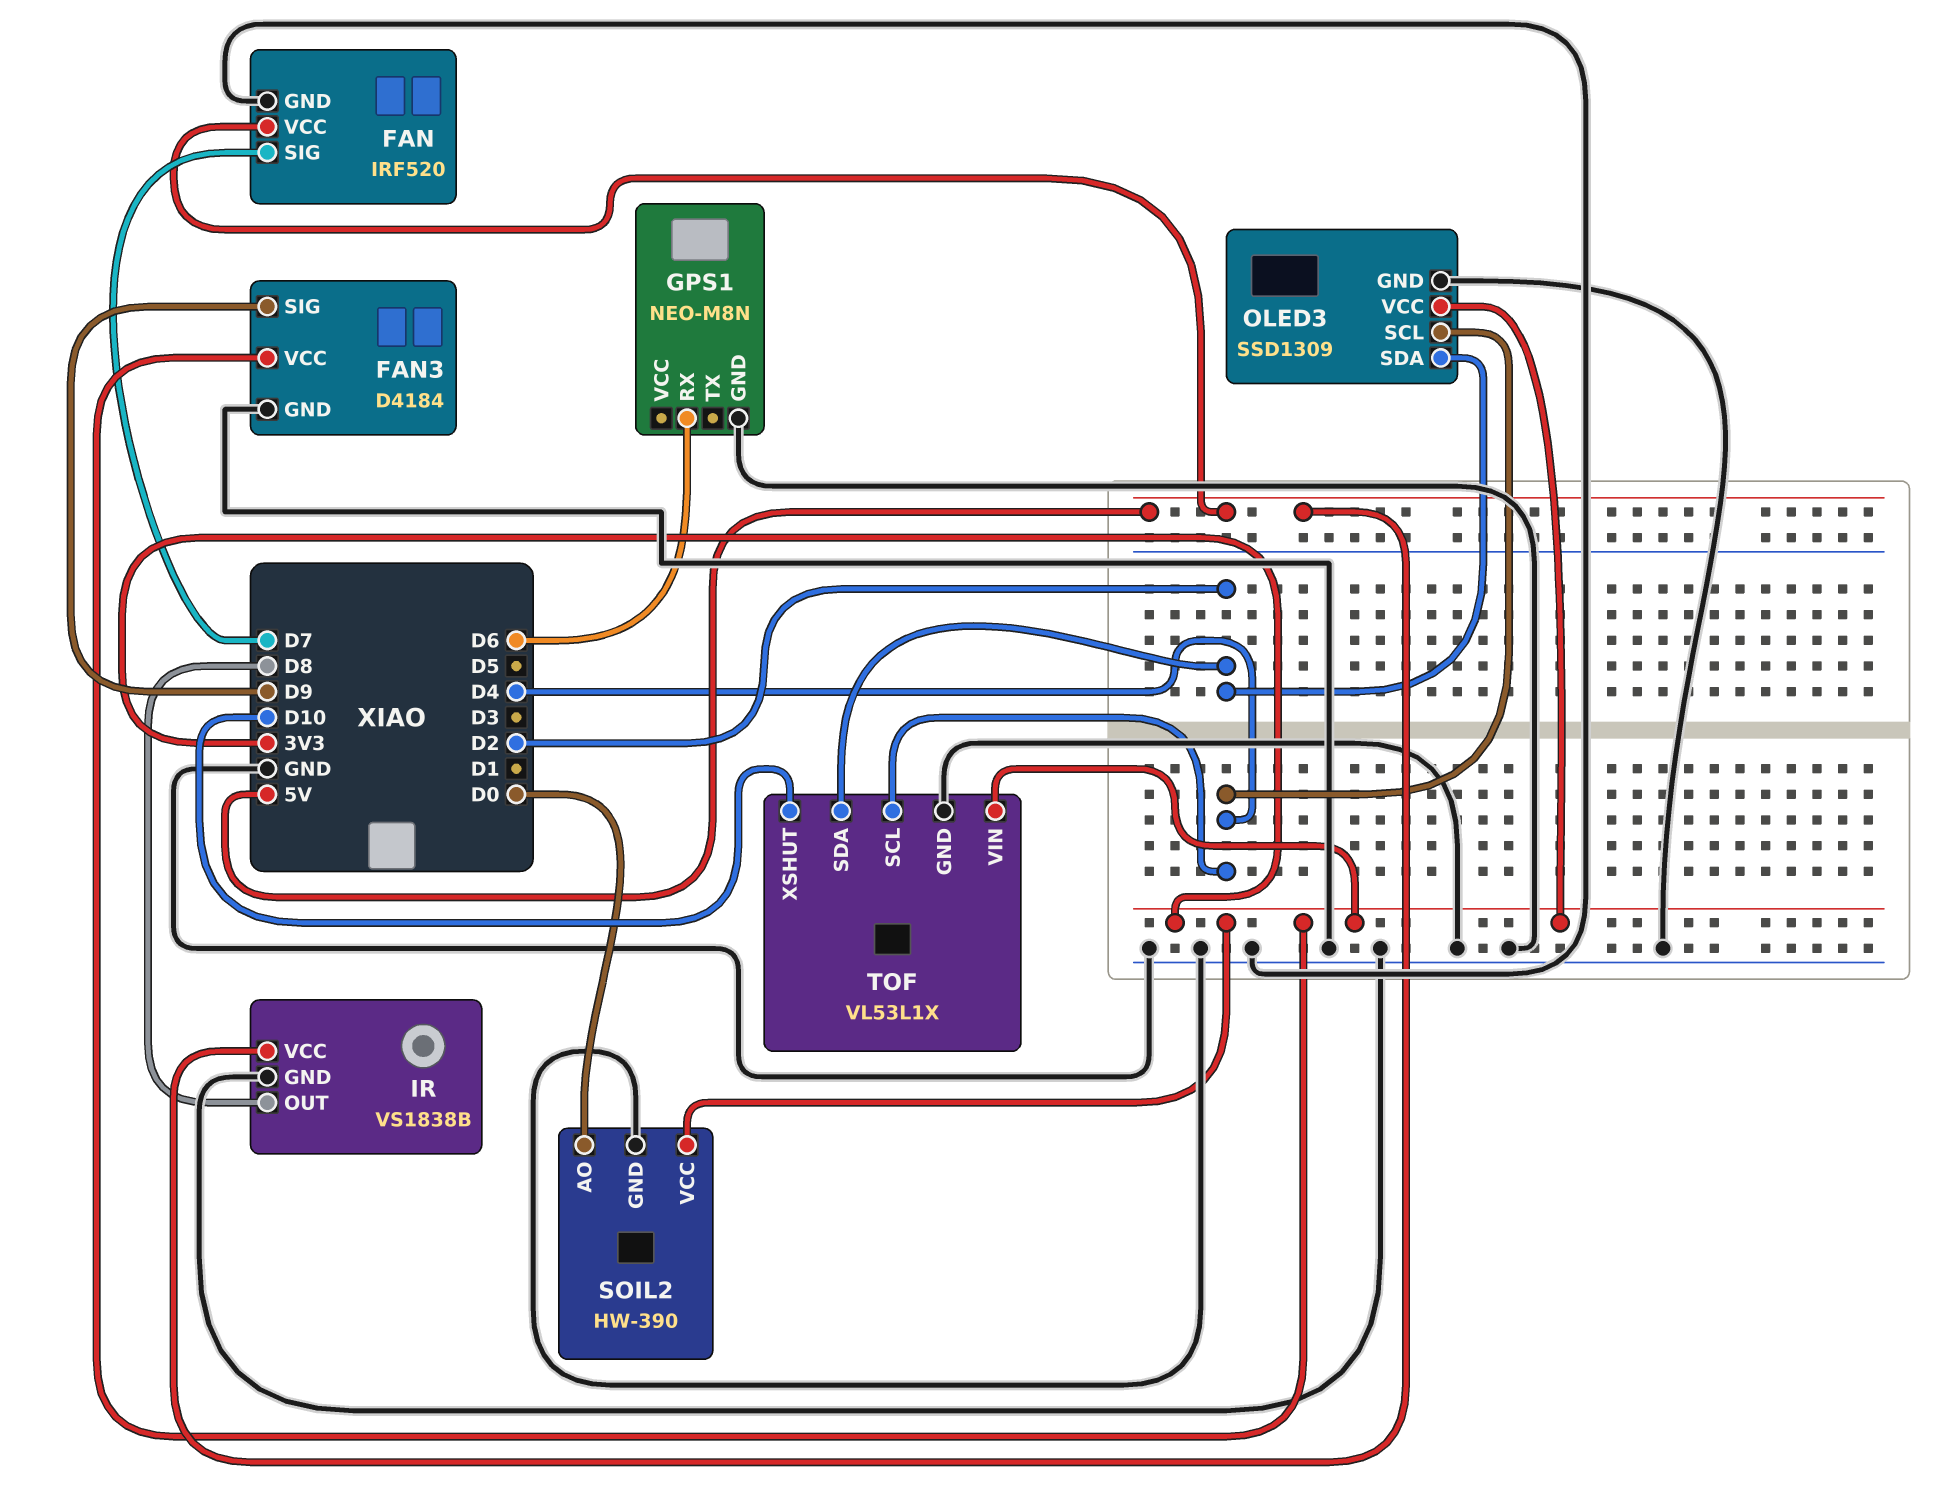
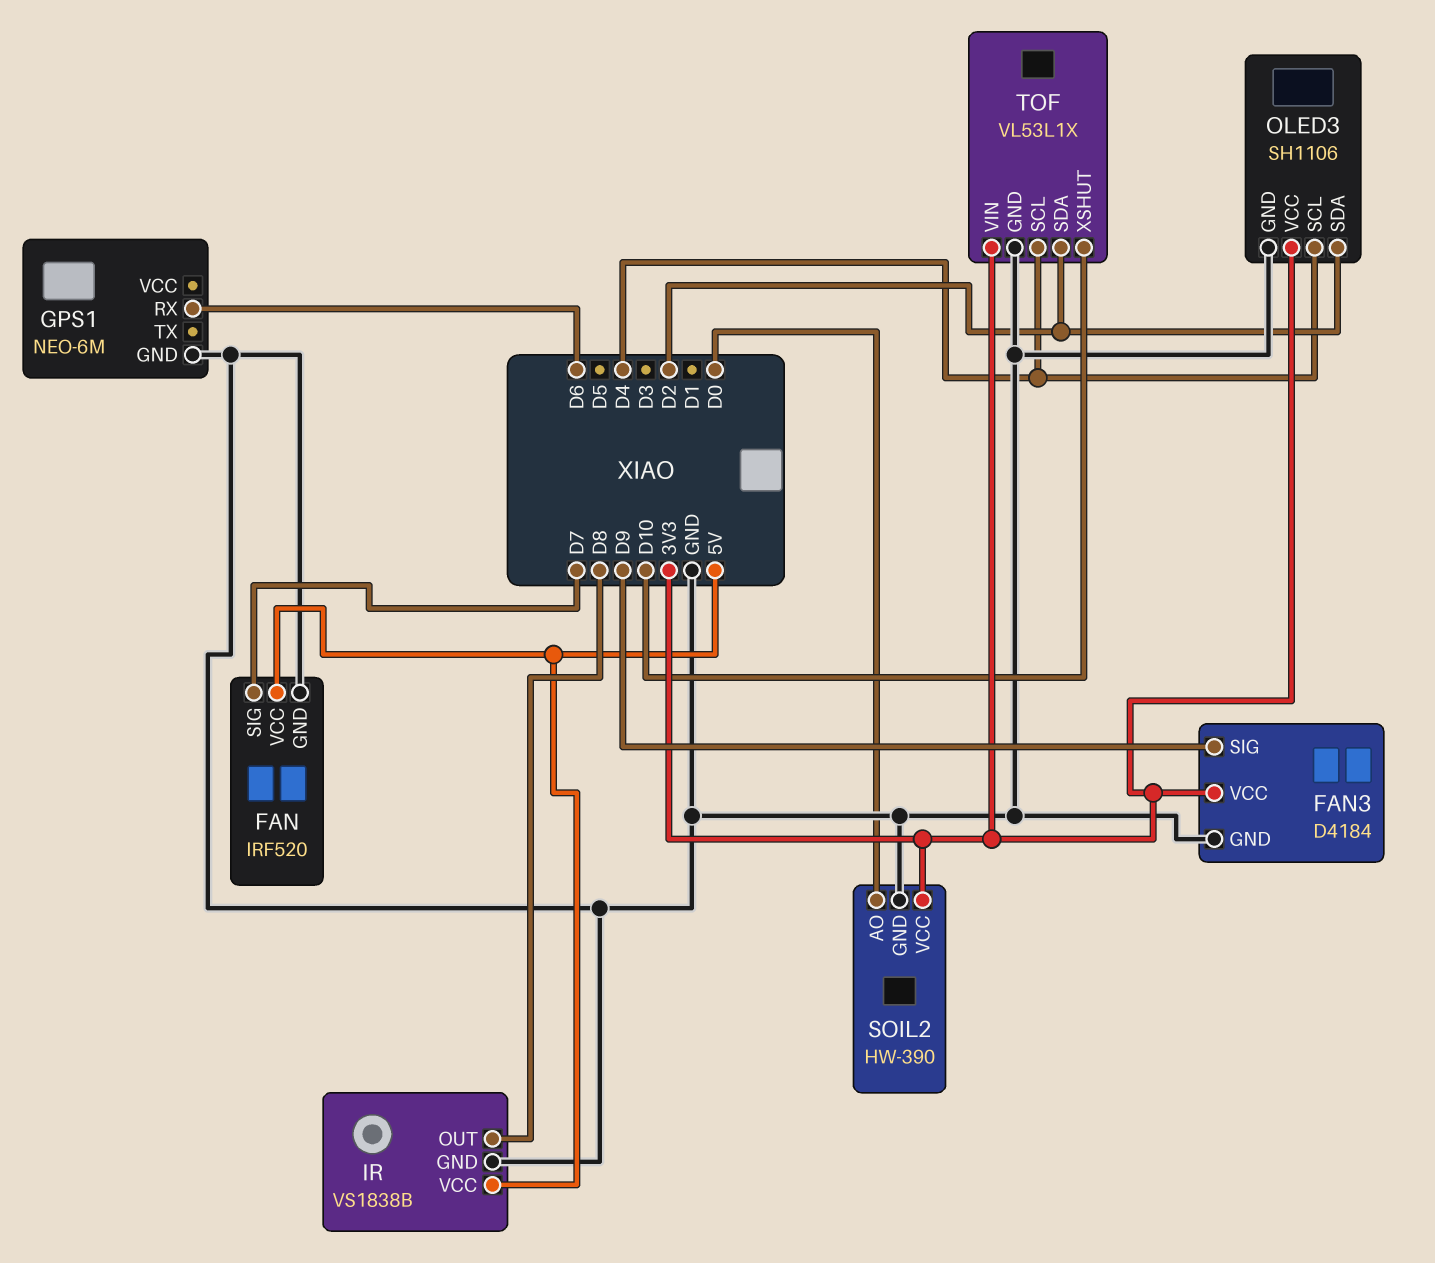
GPS1: NEO-M8N -> NEO-6M
OLED3: SSD1309 -> SH1106

